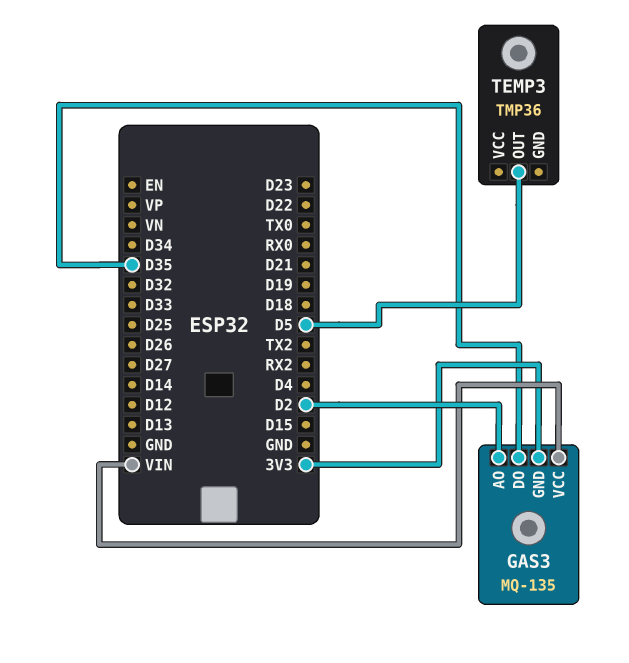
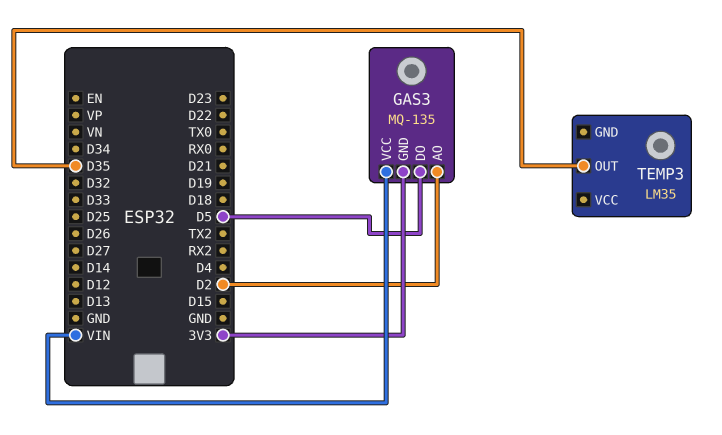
GAS3 pin DO: D35 -> D5
TEMP3: TMP36 -> LM35
TEMP3 pin OUT: D5 -> D35

